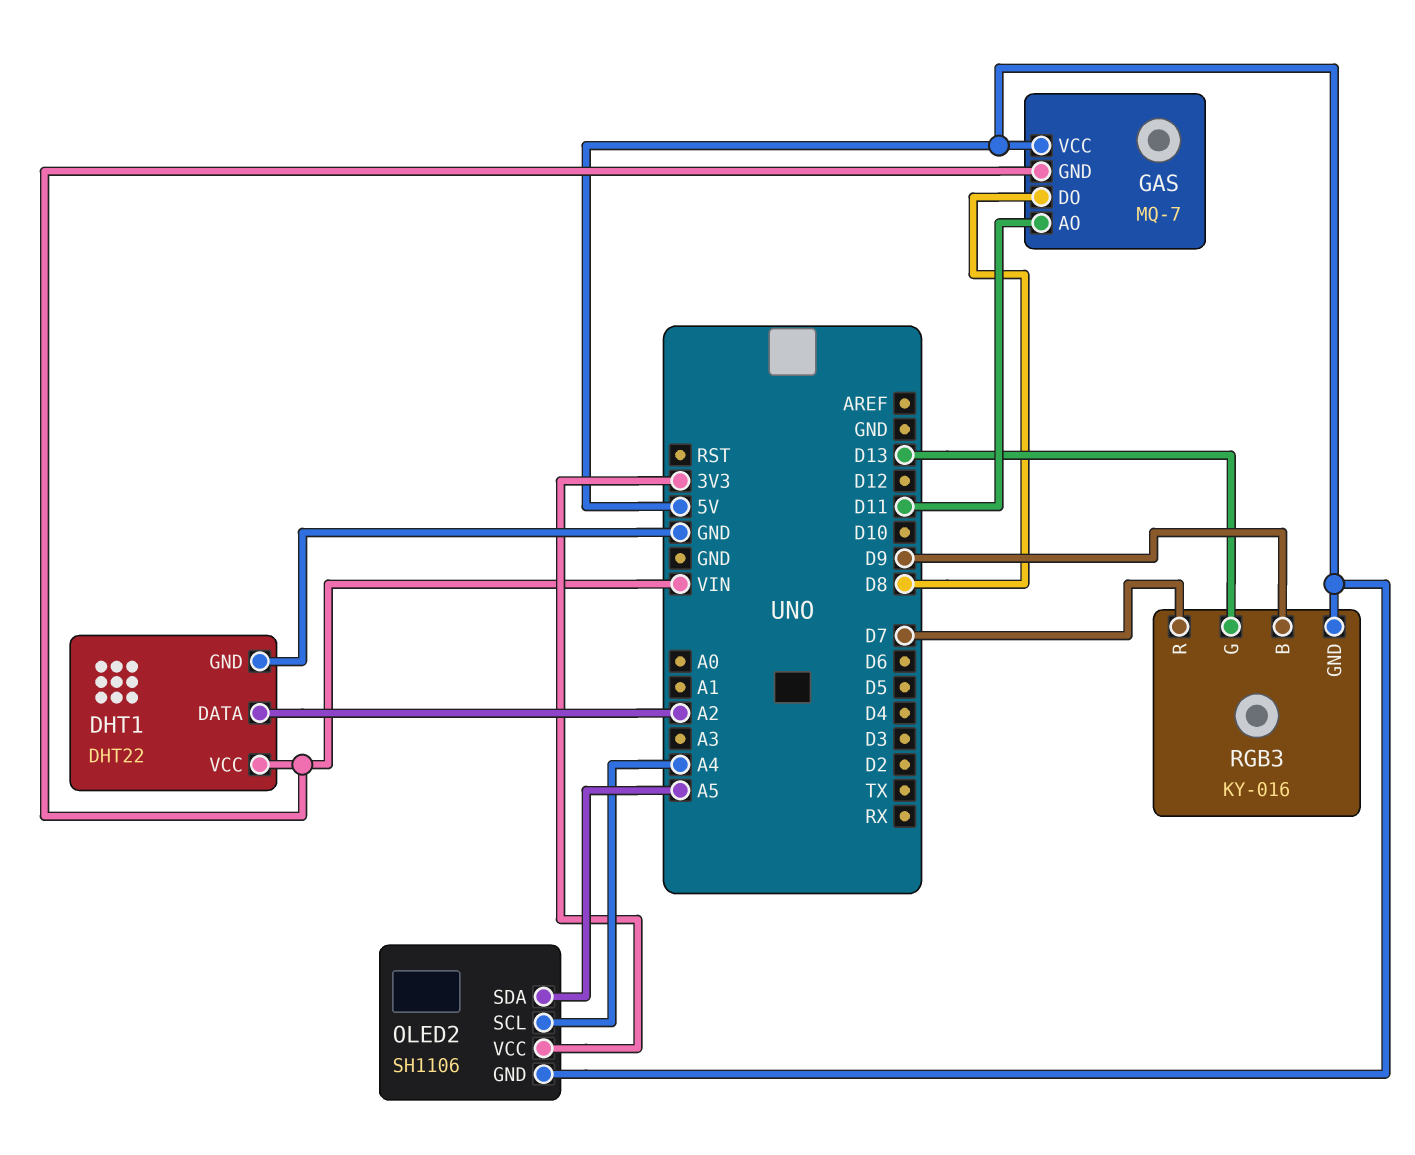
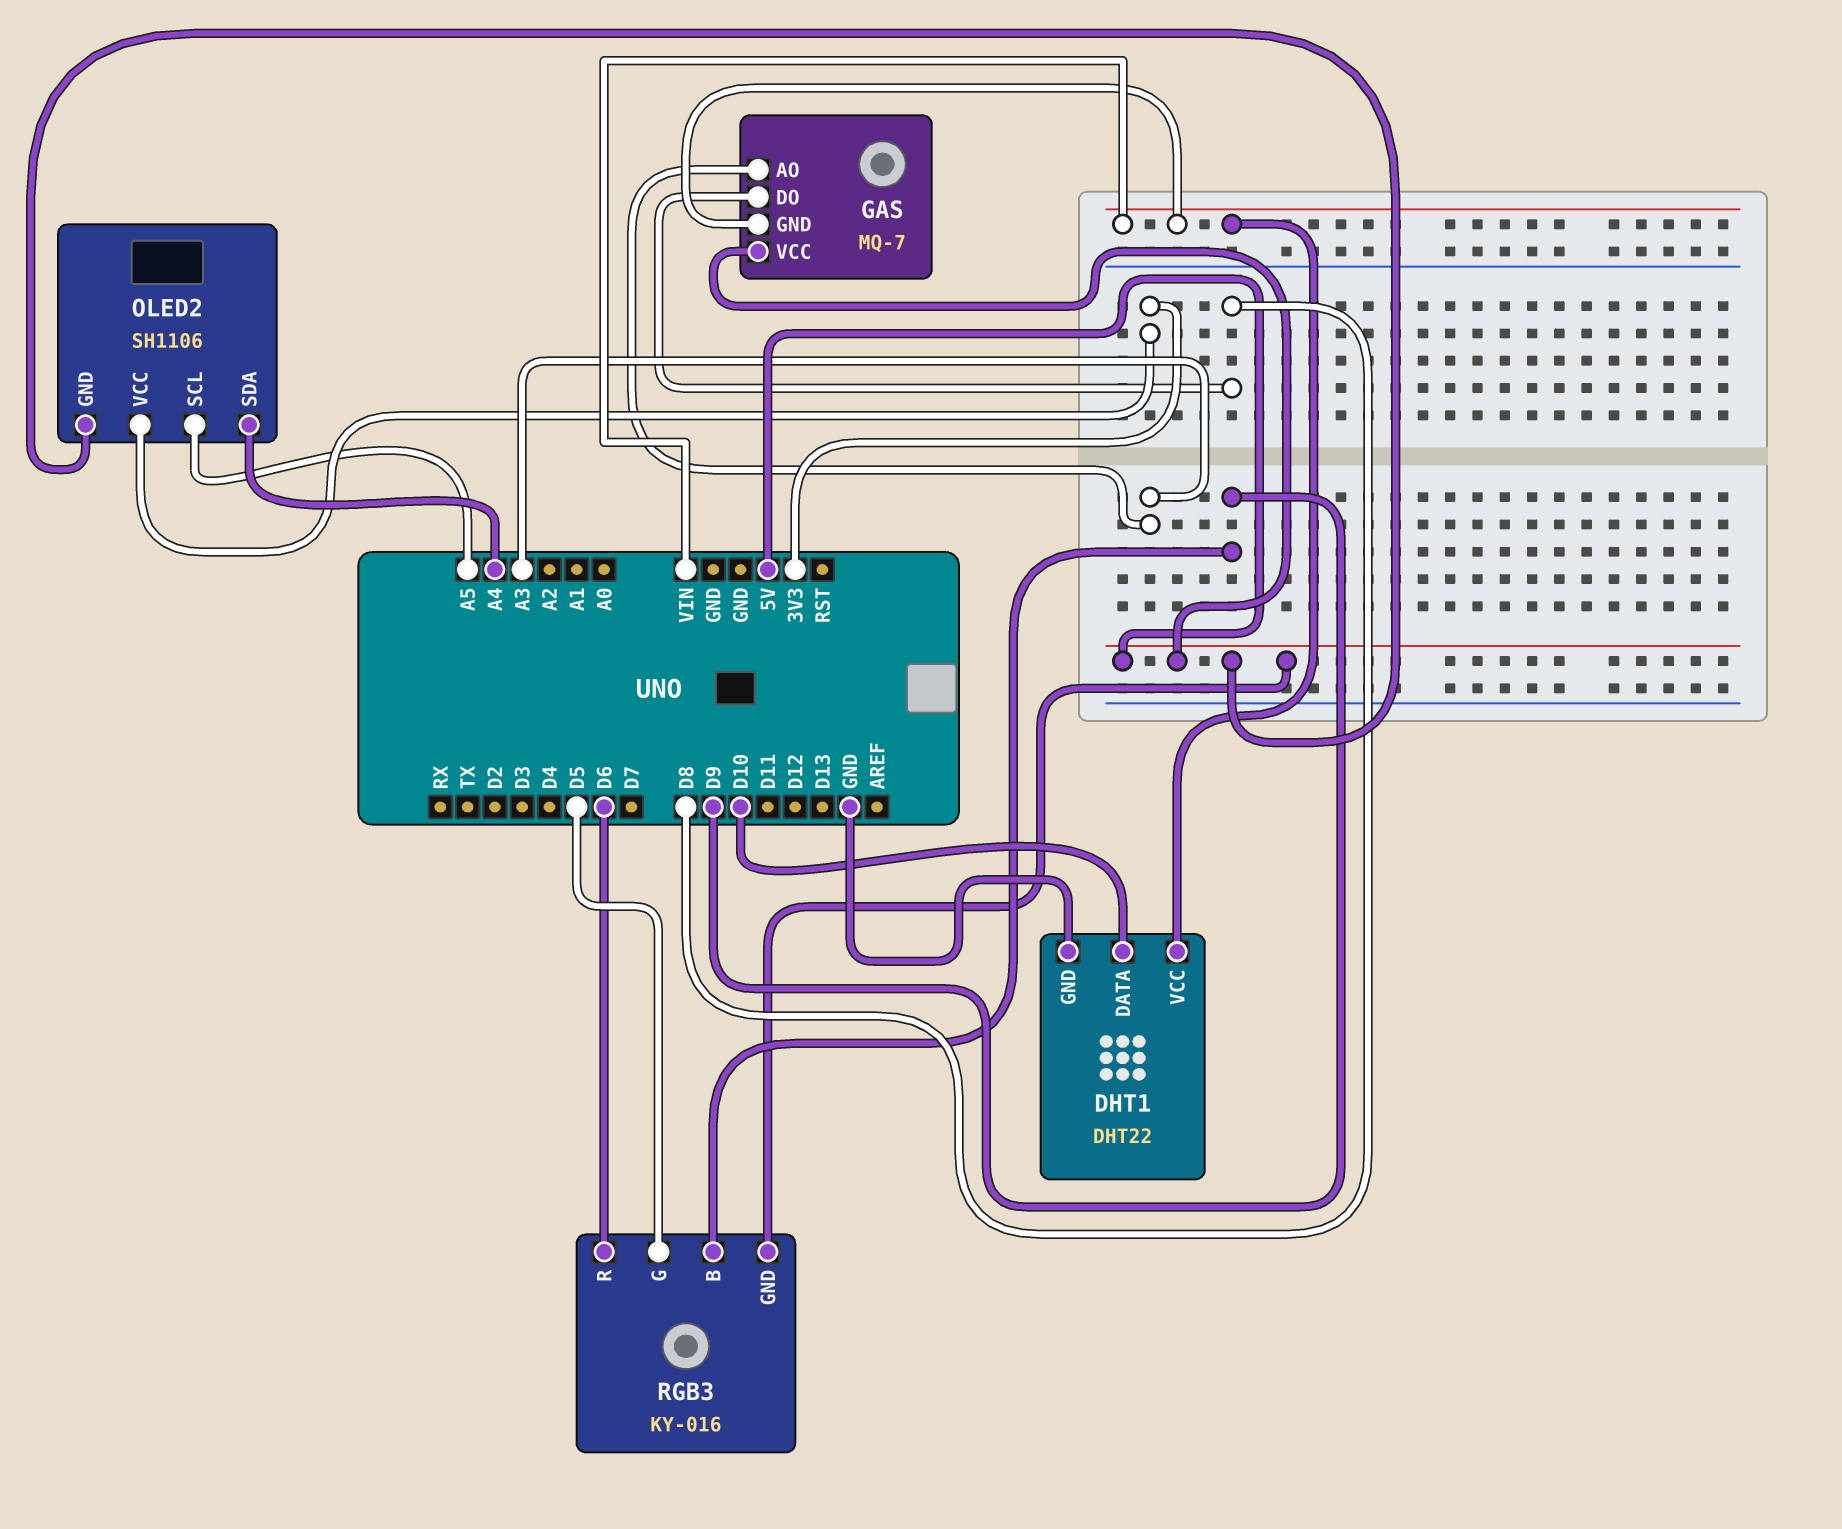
DHT1 pin DATA: A2 -> D10
GAS pin AO: D11 -> A3
OLED2 pin SCL: A4 -> A5
OLED2 pin SDA: A5 -> A4
RGB3 pin G: D13 -> D5
RGB3 pin R: D7 -> D6

